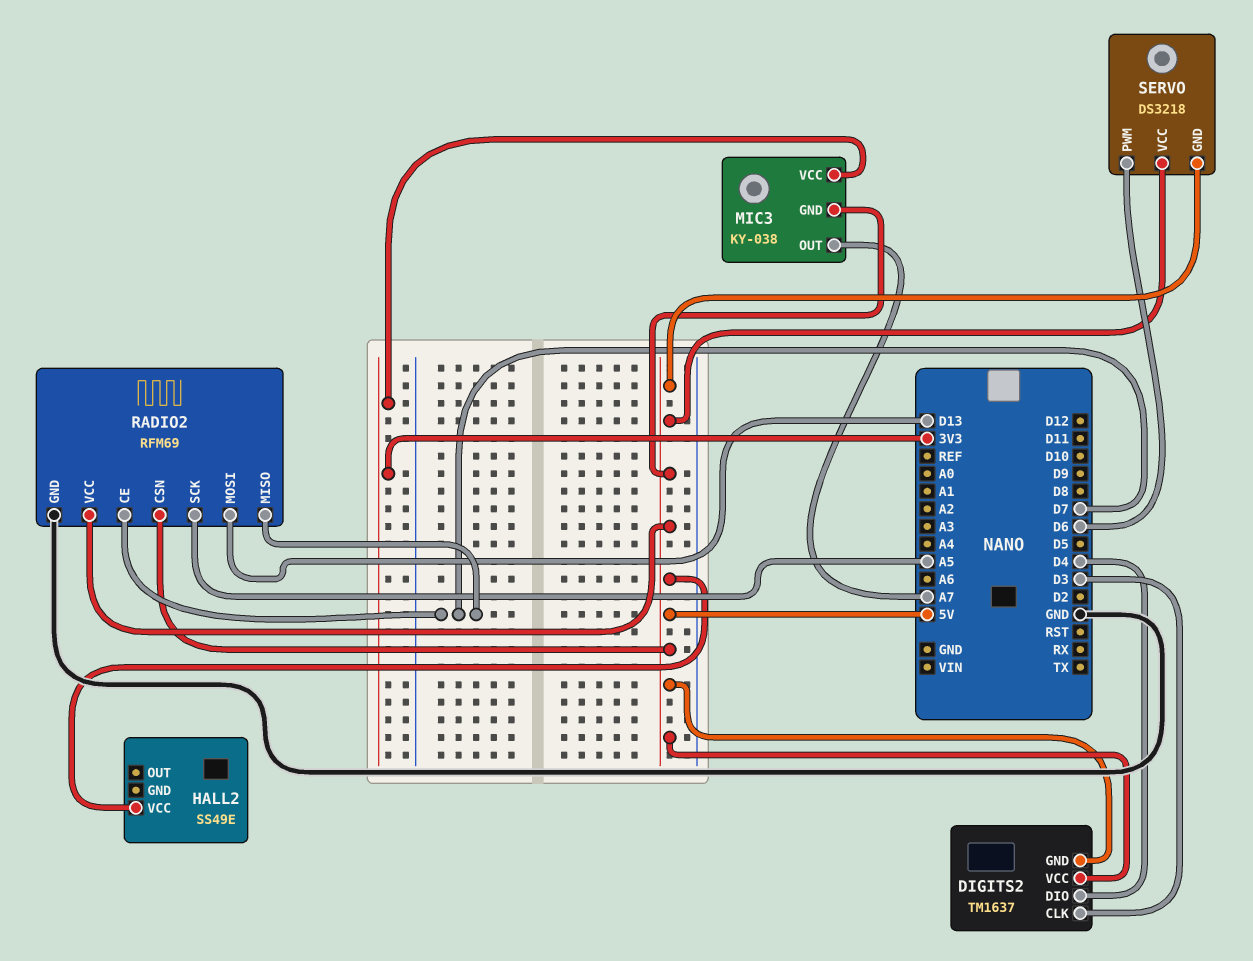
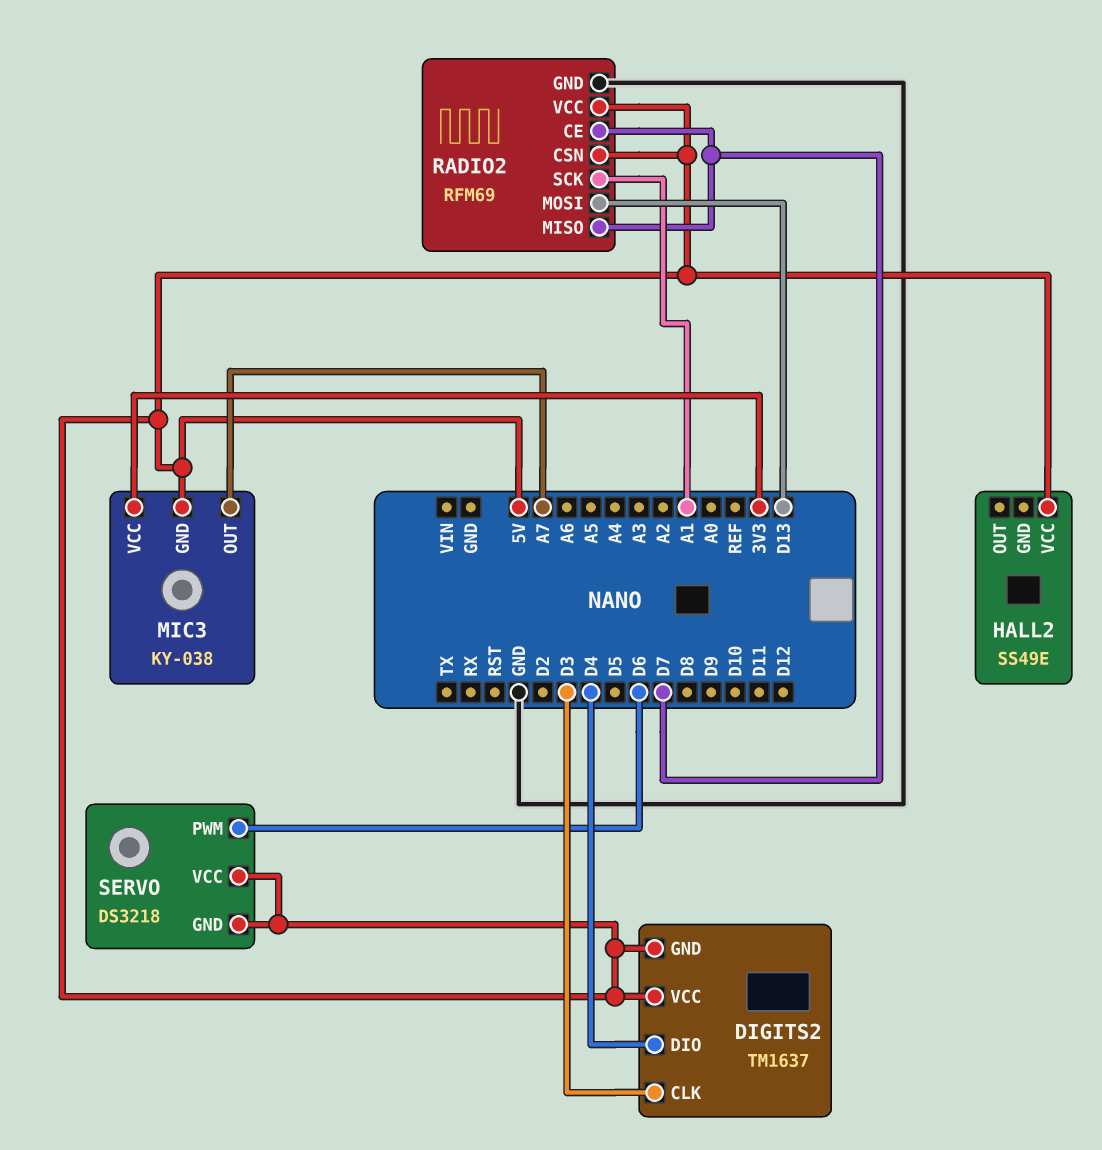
RADIO2 pin SCK: A5 -> A1

